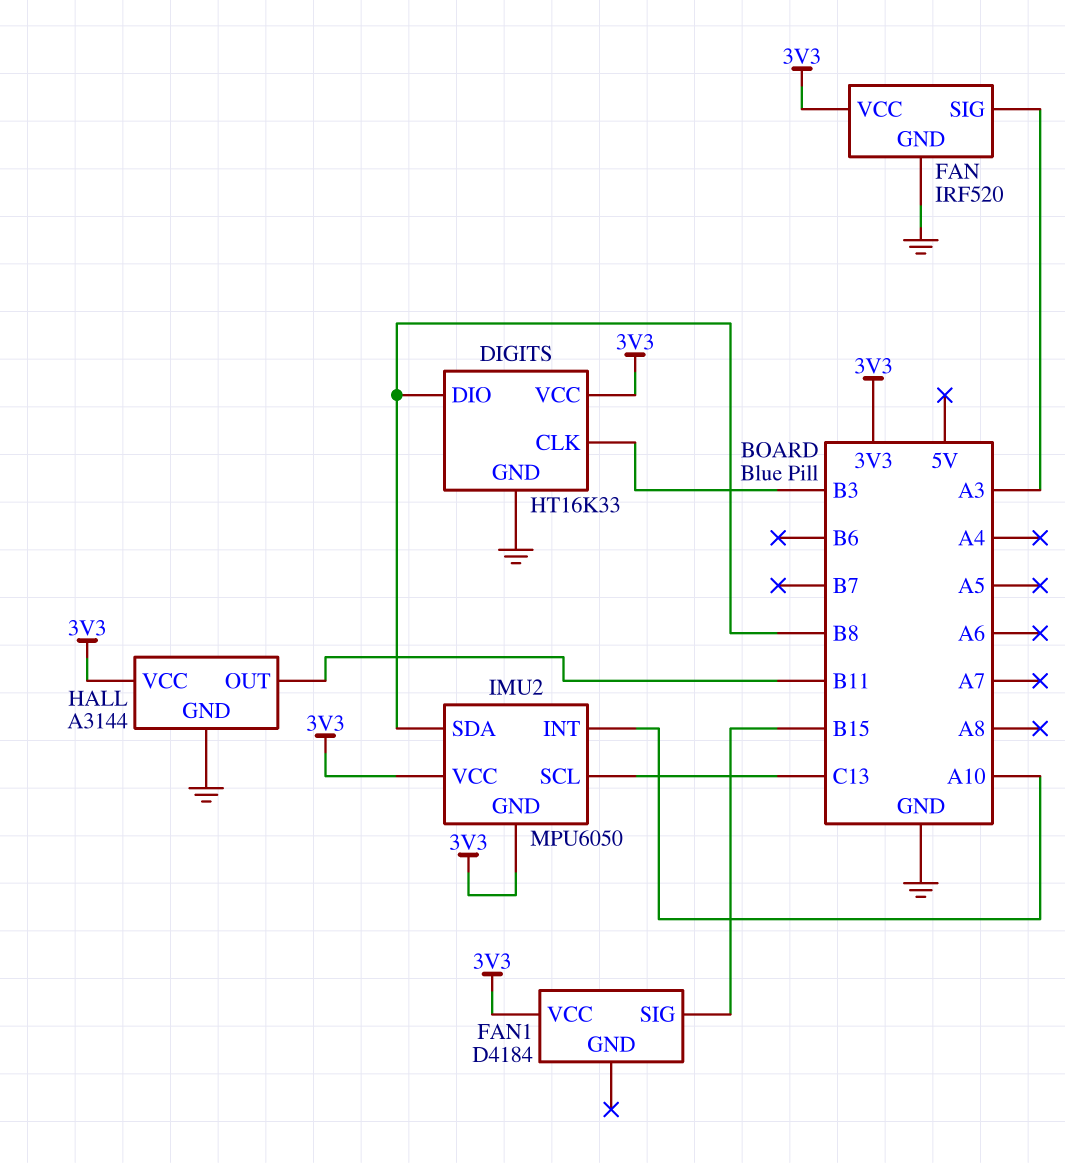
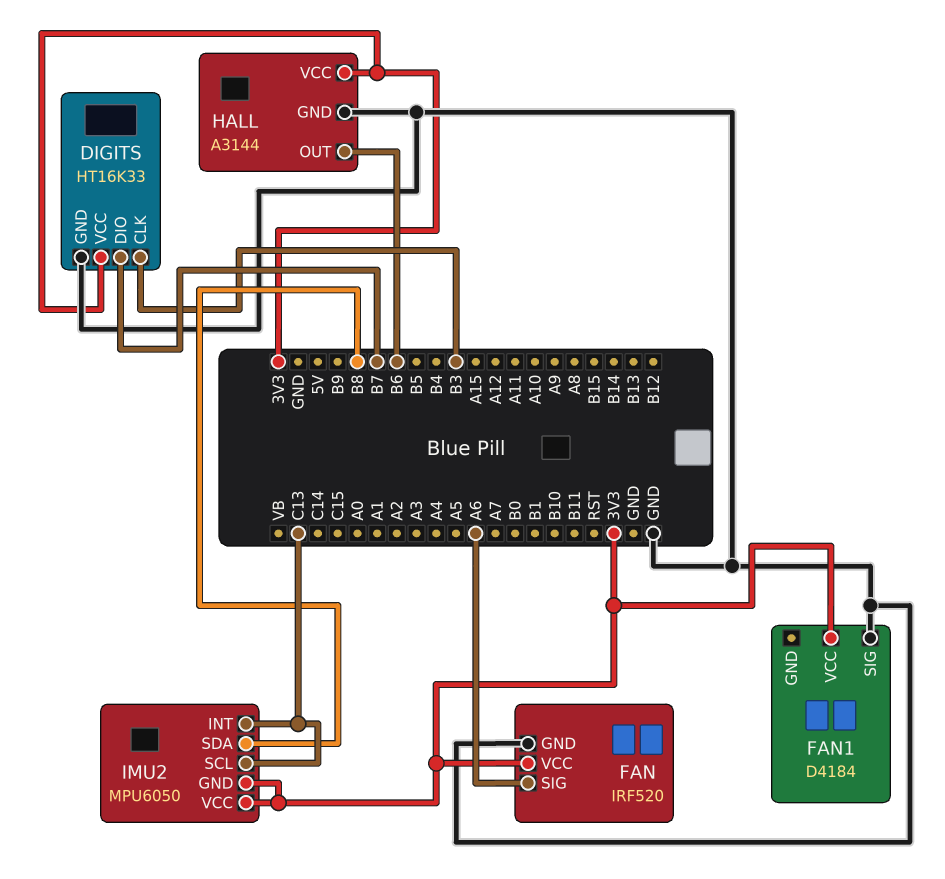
DIGITS pin DIO: B8 -> B7
FAN pin SIG: A3 -> A6
FAN1 pin SIG: B15 -> GND
HALL pin OUT: B11 -> B6
IMU2 pin INT: A10 -> C13

